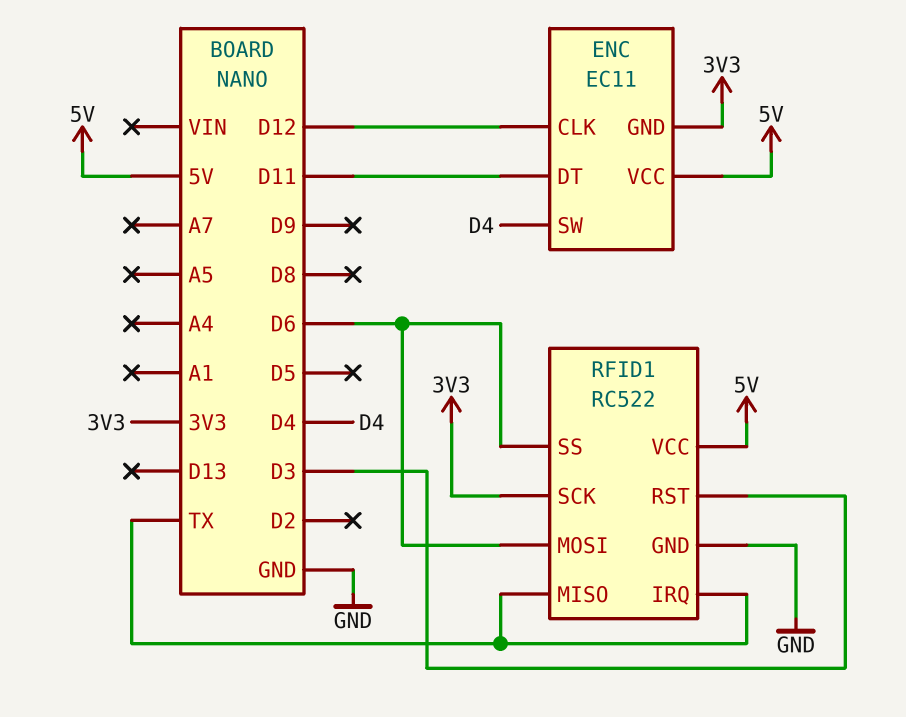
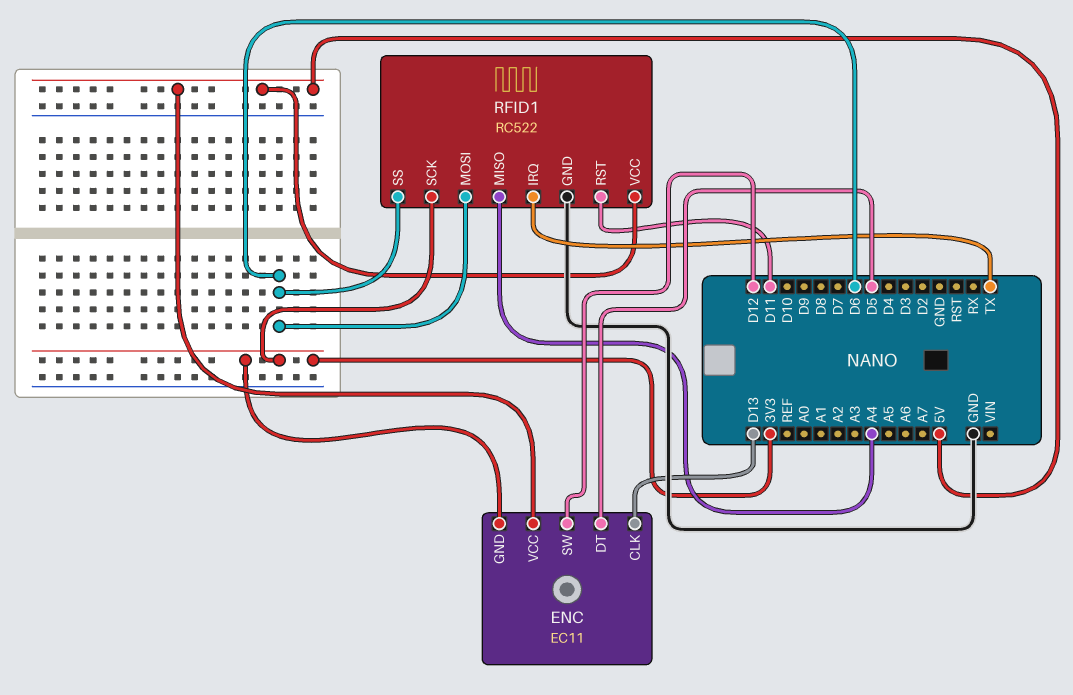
ENC pin CLK: D12 -> D13
ENC pin DT: D11 -> D5
ENC pin SW: D4 -> D12
RFID1 pin MISO: TX -> A4
RFID1 pin RST: D3 -> D11

